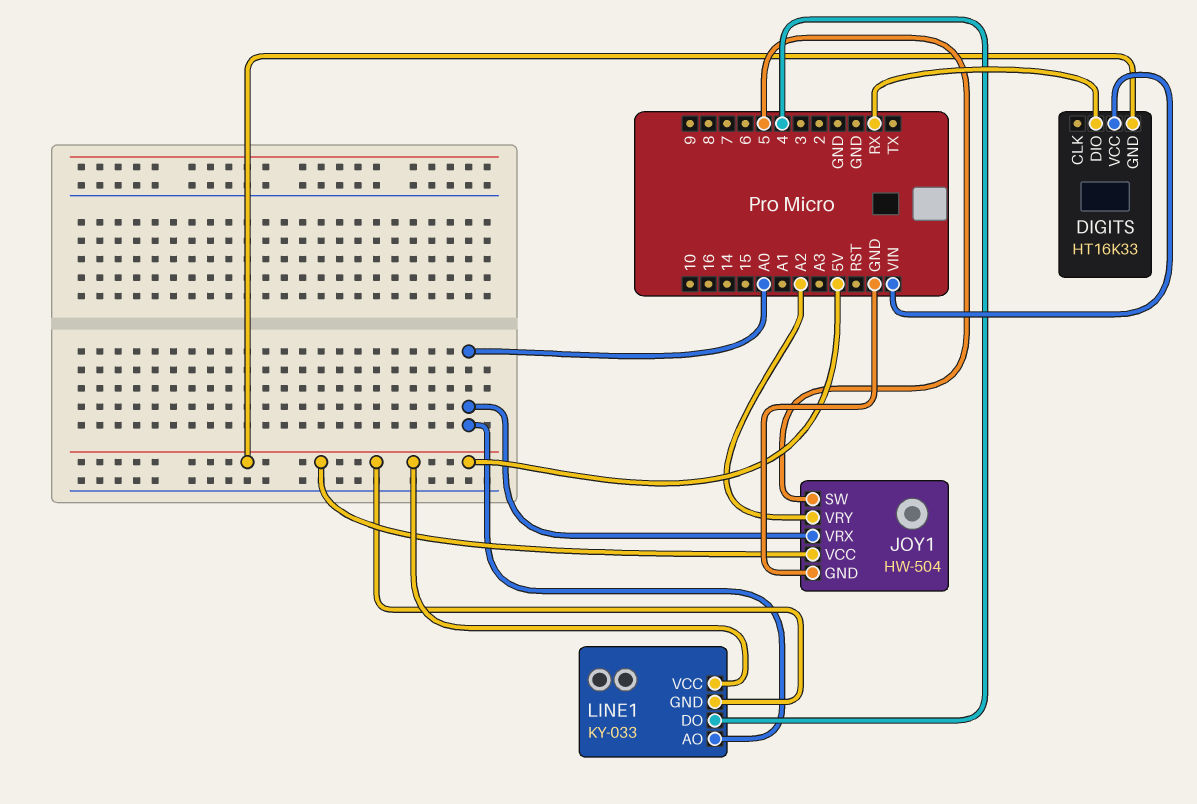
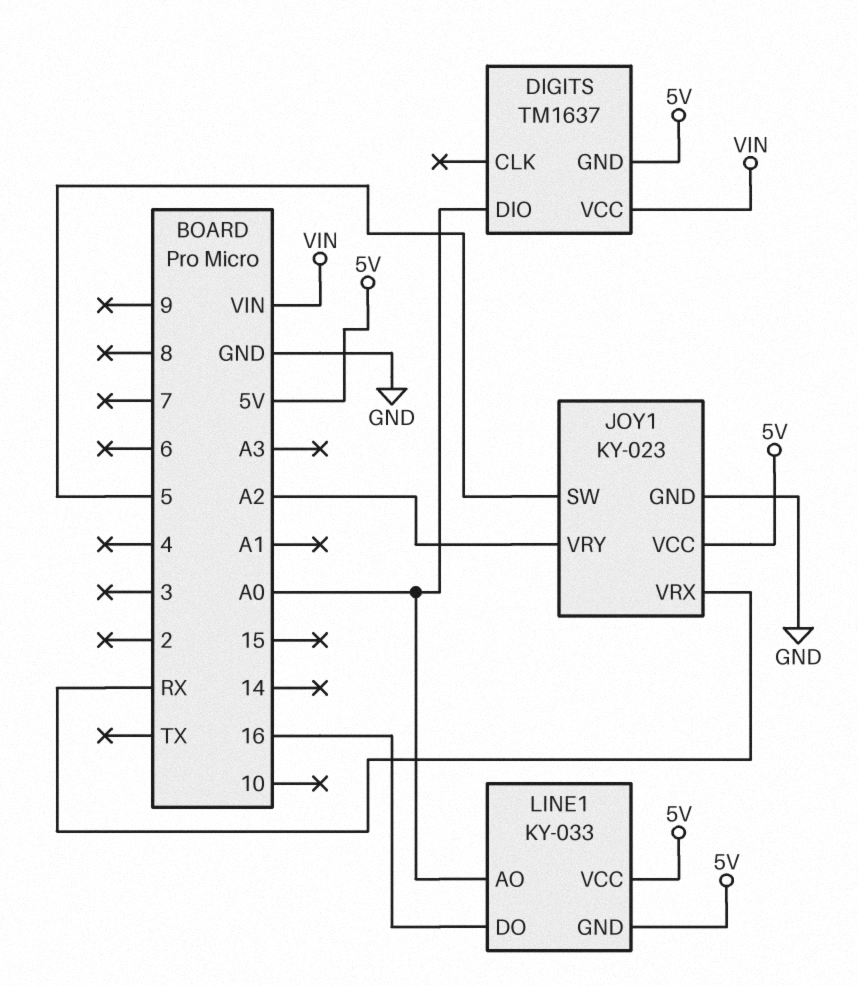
DIGITS: HT16K33 -> TM1637
DIGITS pin DIO: RX -> A0
JOY1: HW-504 -> KY-023
JOY1 pin VRX: A0 -> RX
LINE1 pin DO: 4 -> 16

